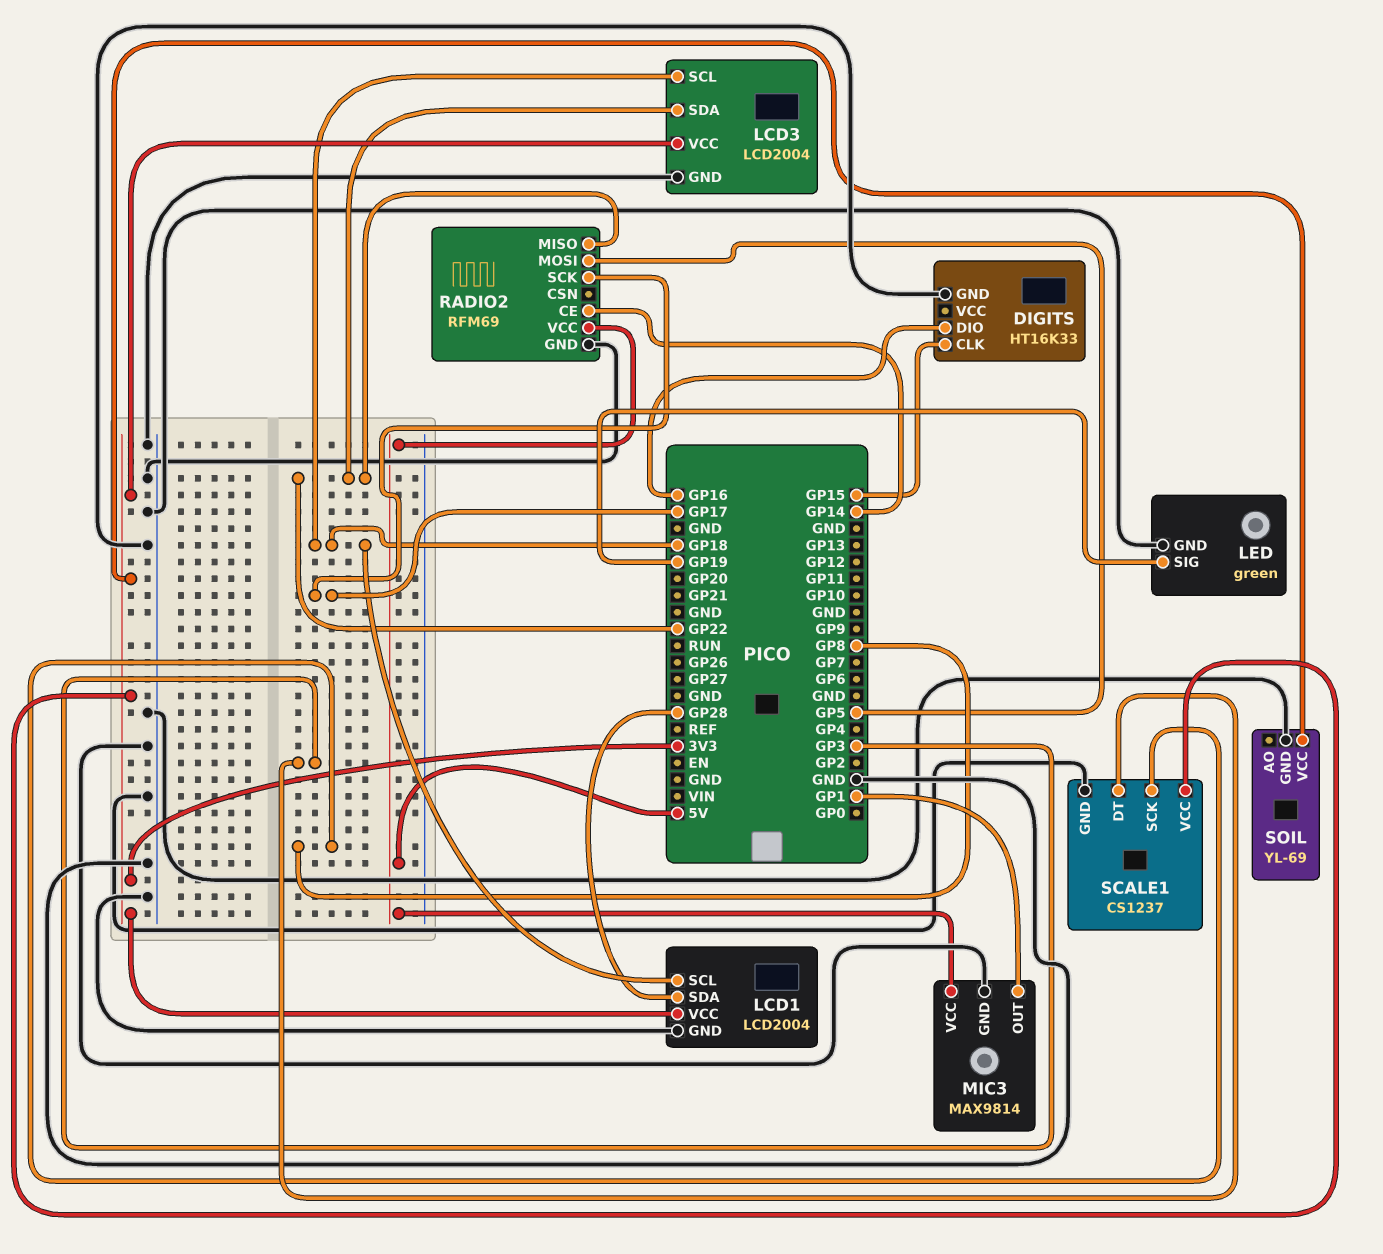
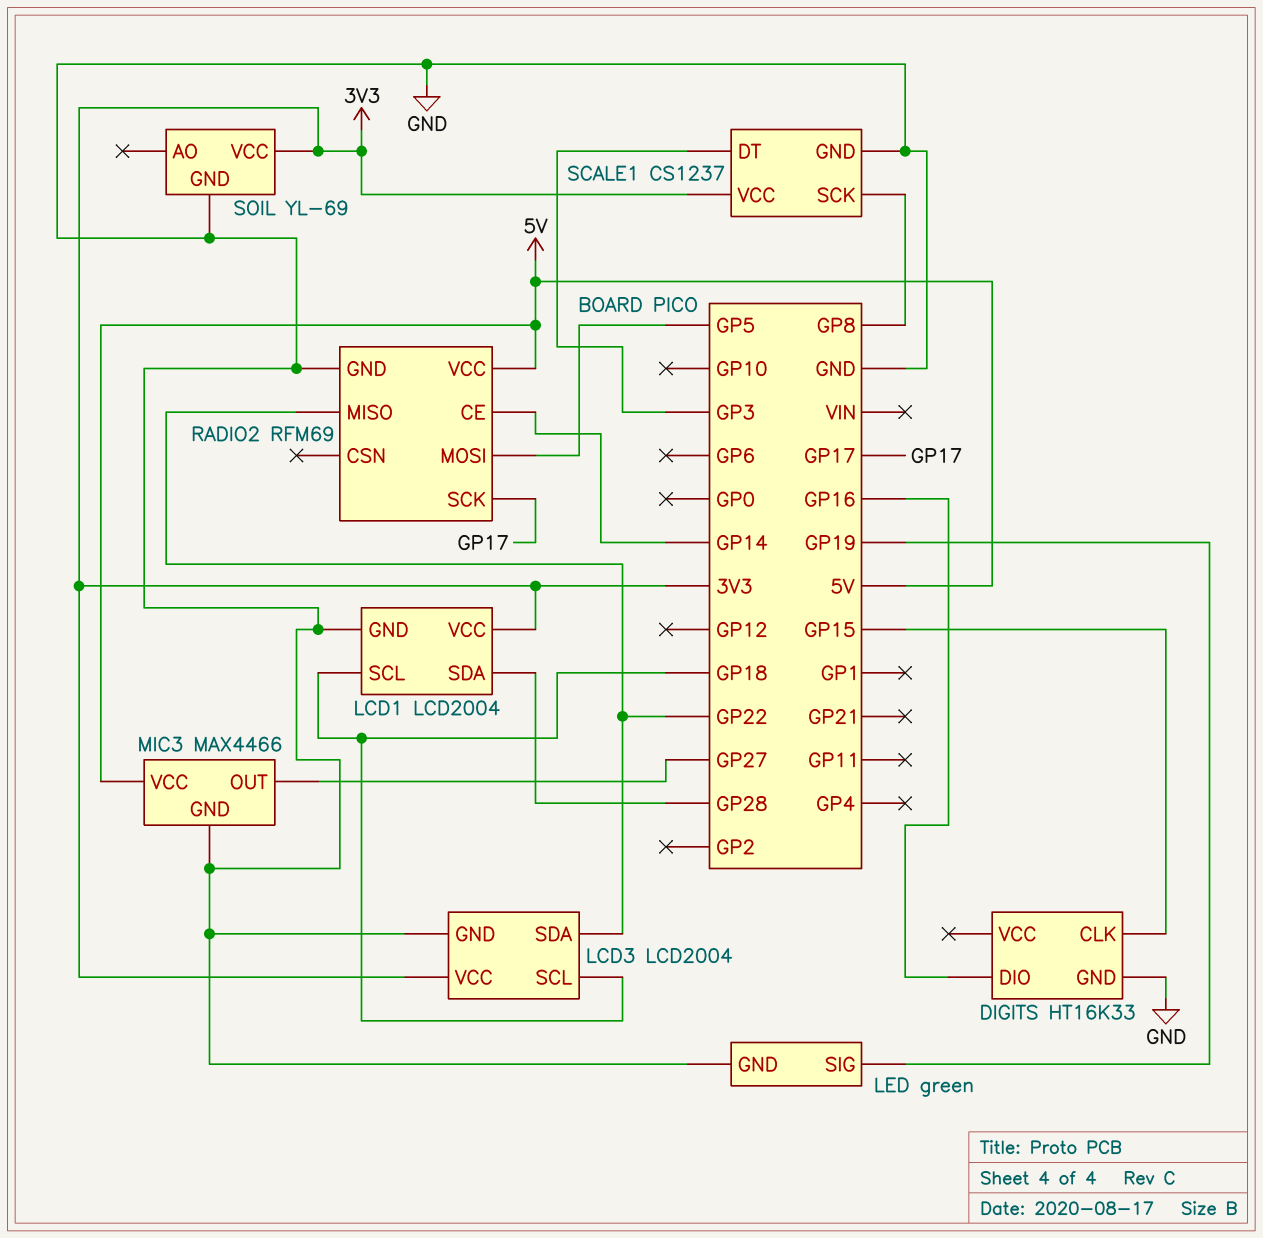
MIC3: MAX9814 -> MAX4466
MIC3 pin OUT: GP1 -> GP27

